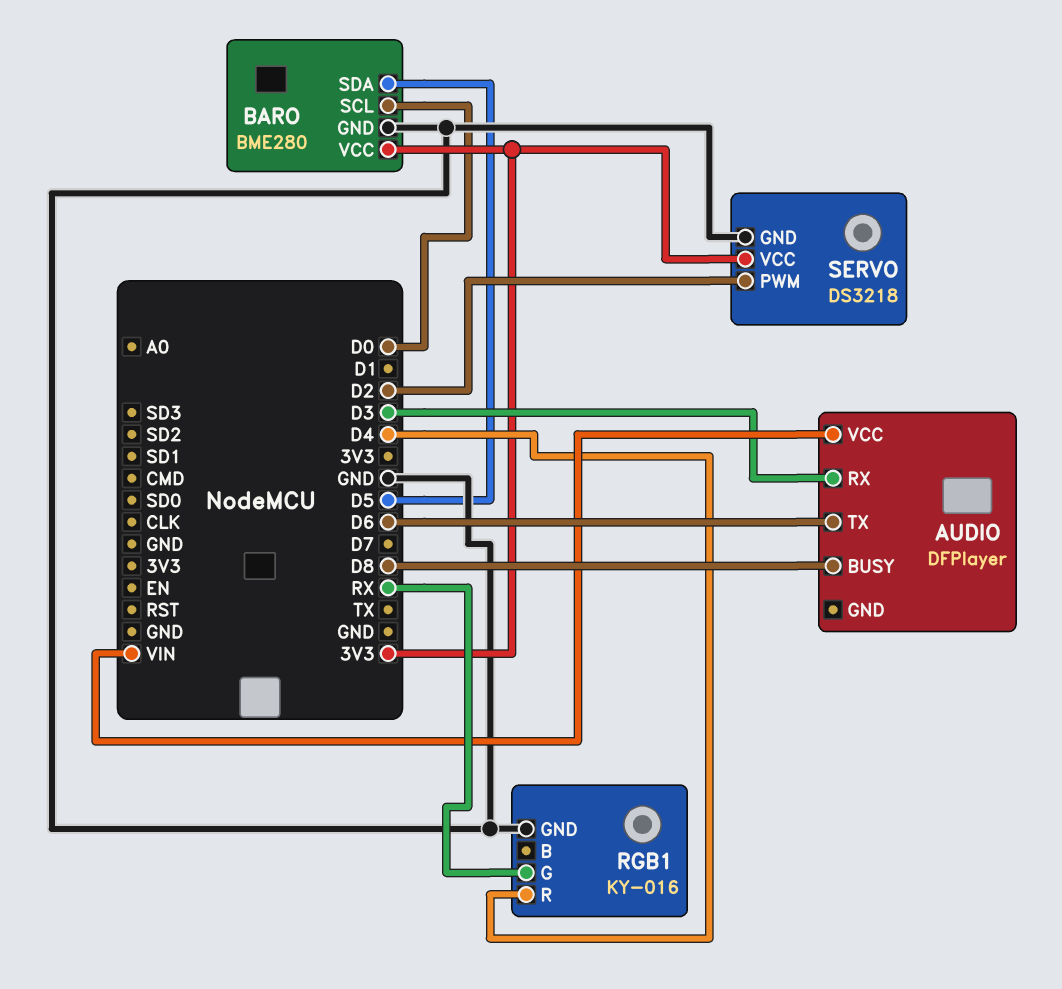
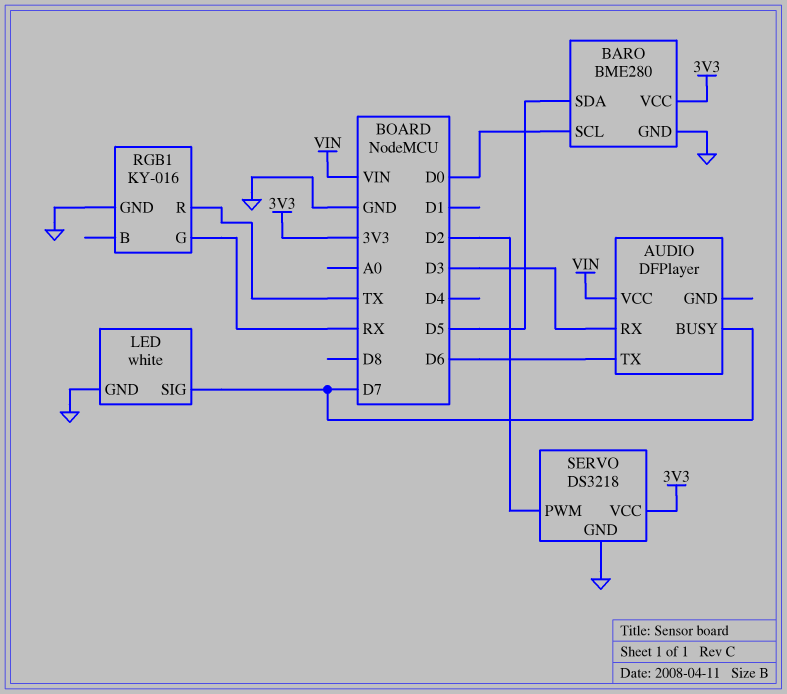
AUDIO pin BUSY: D8 -> D7
LED: none -> white
LED pin GND: none -> GND
LED pin SIG: none -> D7
RGB1 pin R: D4 -> TX

